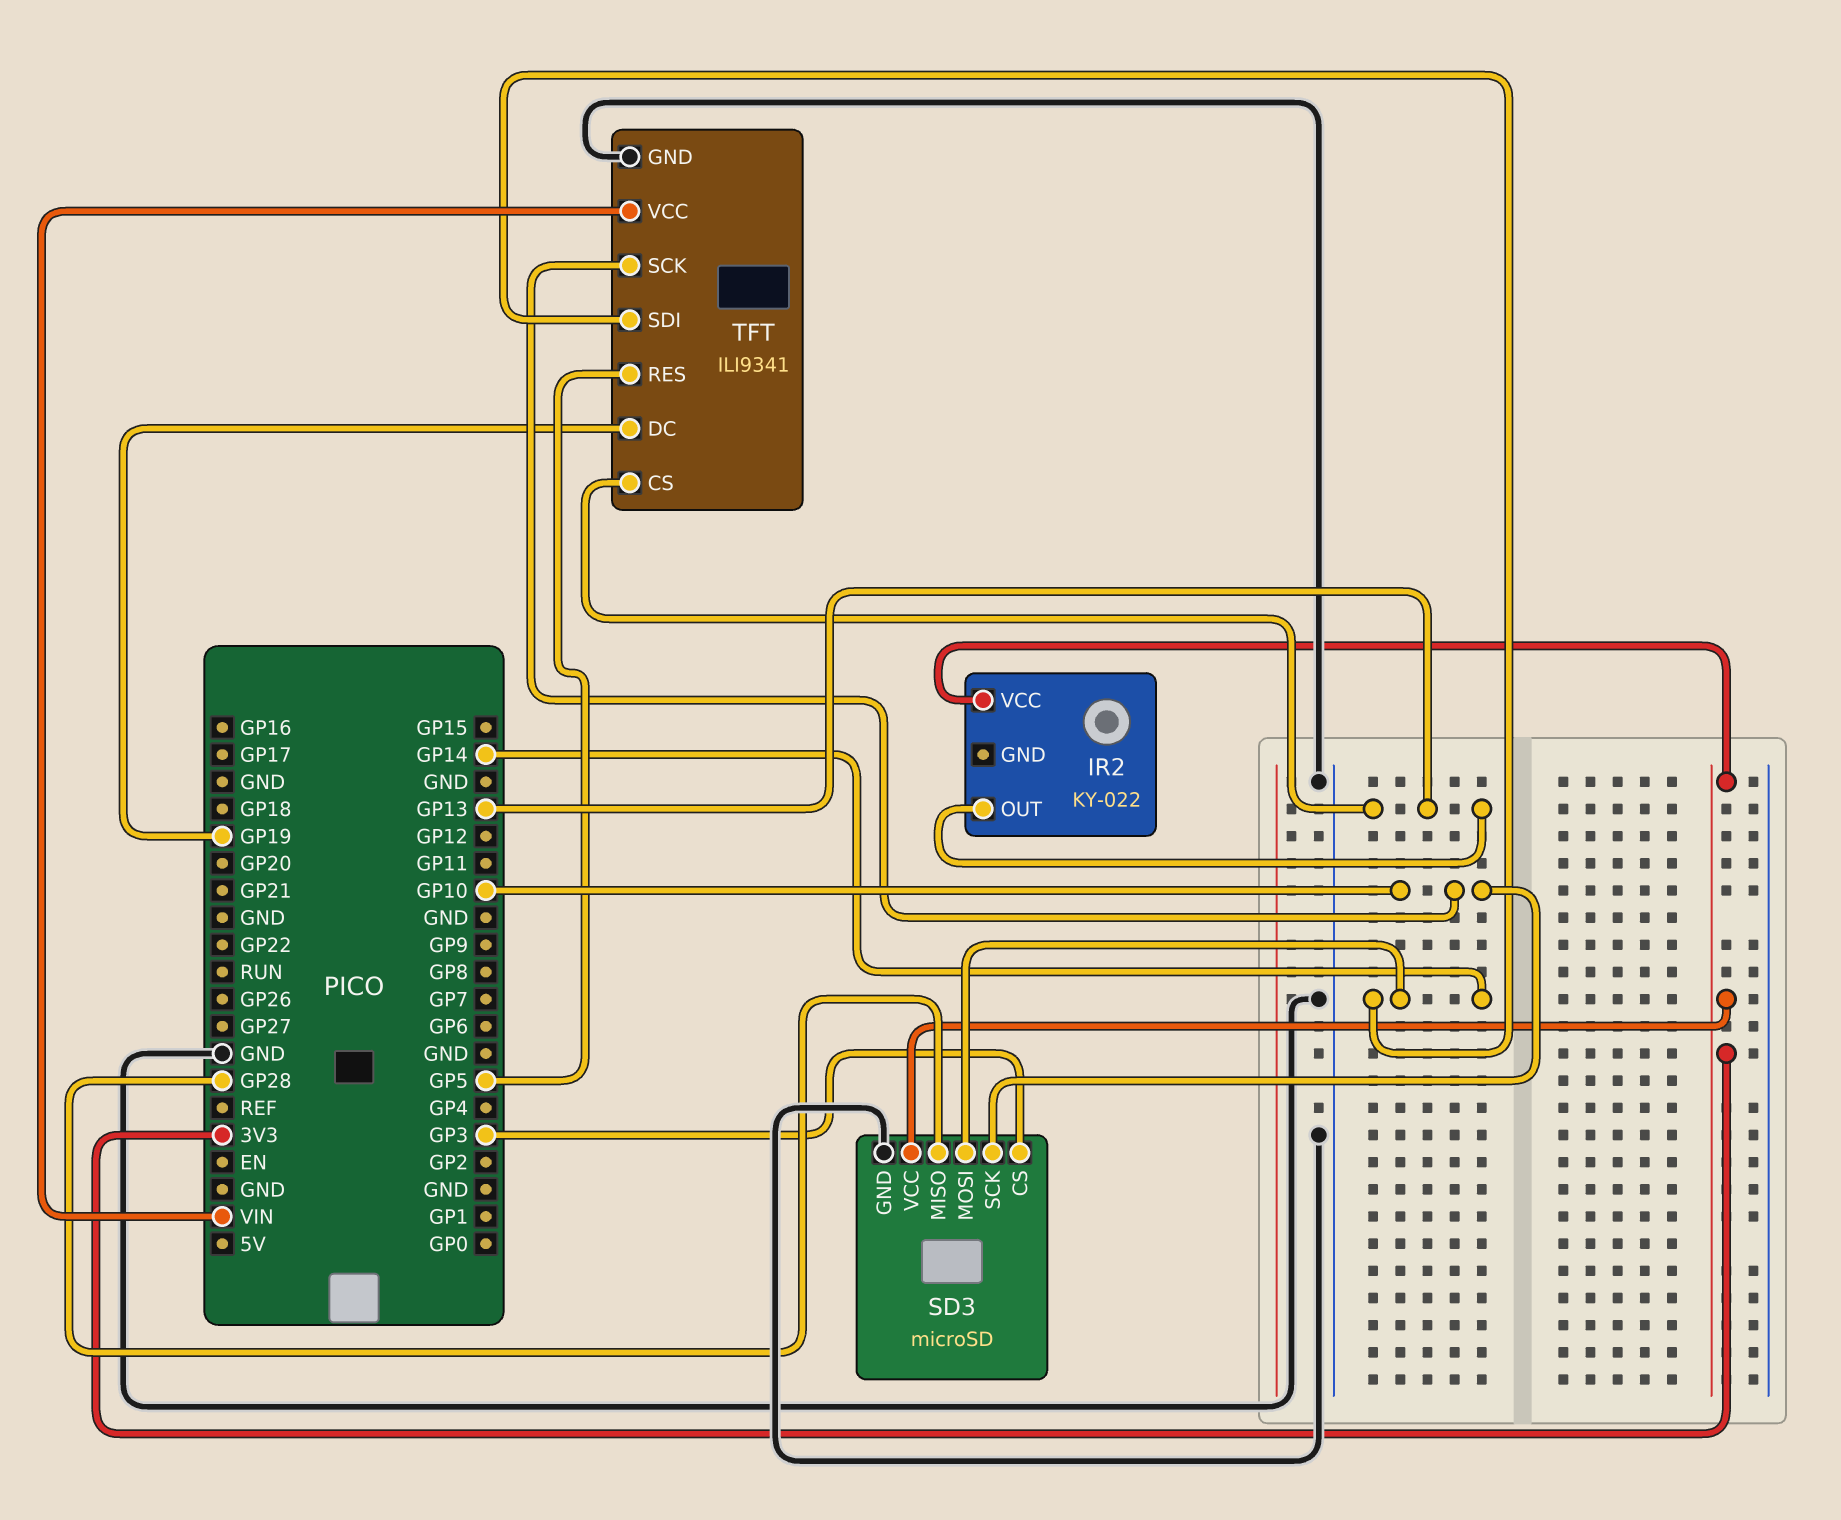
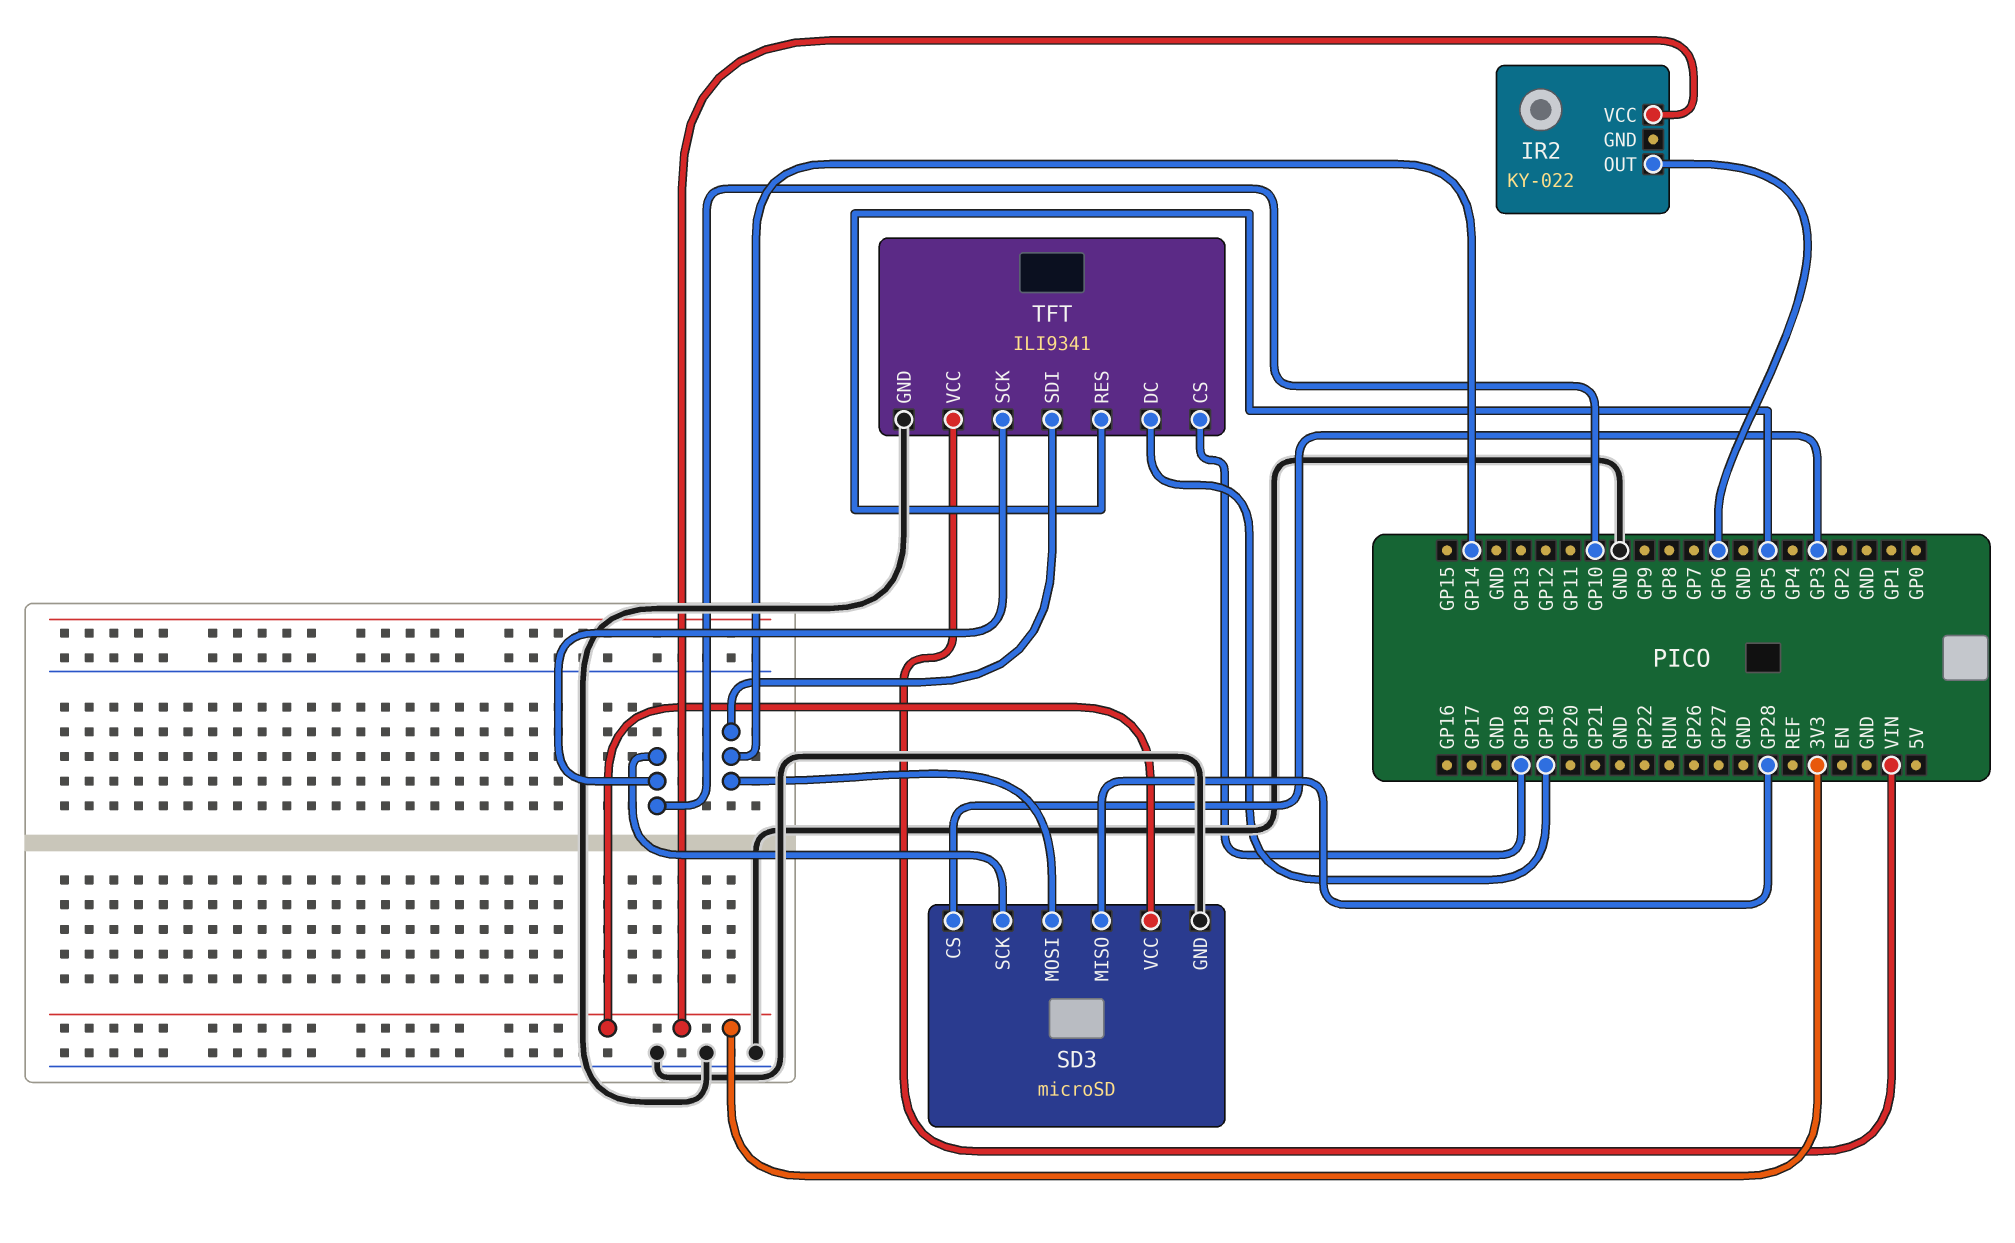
IR2 pin OUT: GP13 -> GP6
TFT pin CS: GP13 -> GP18

